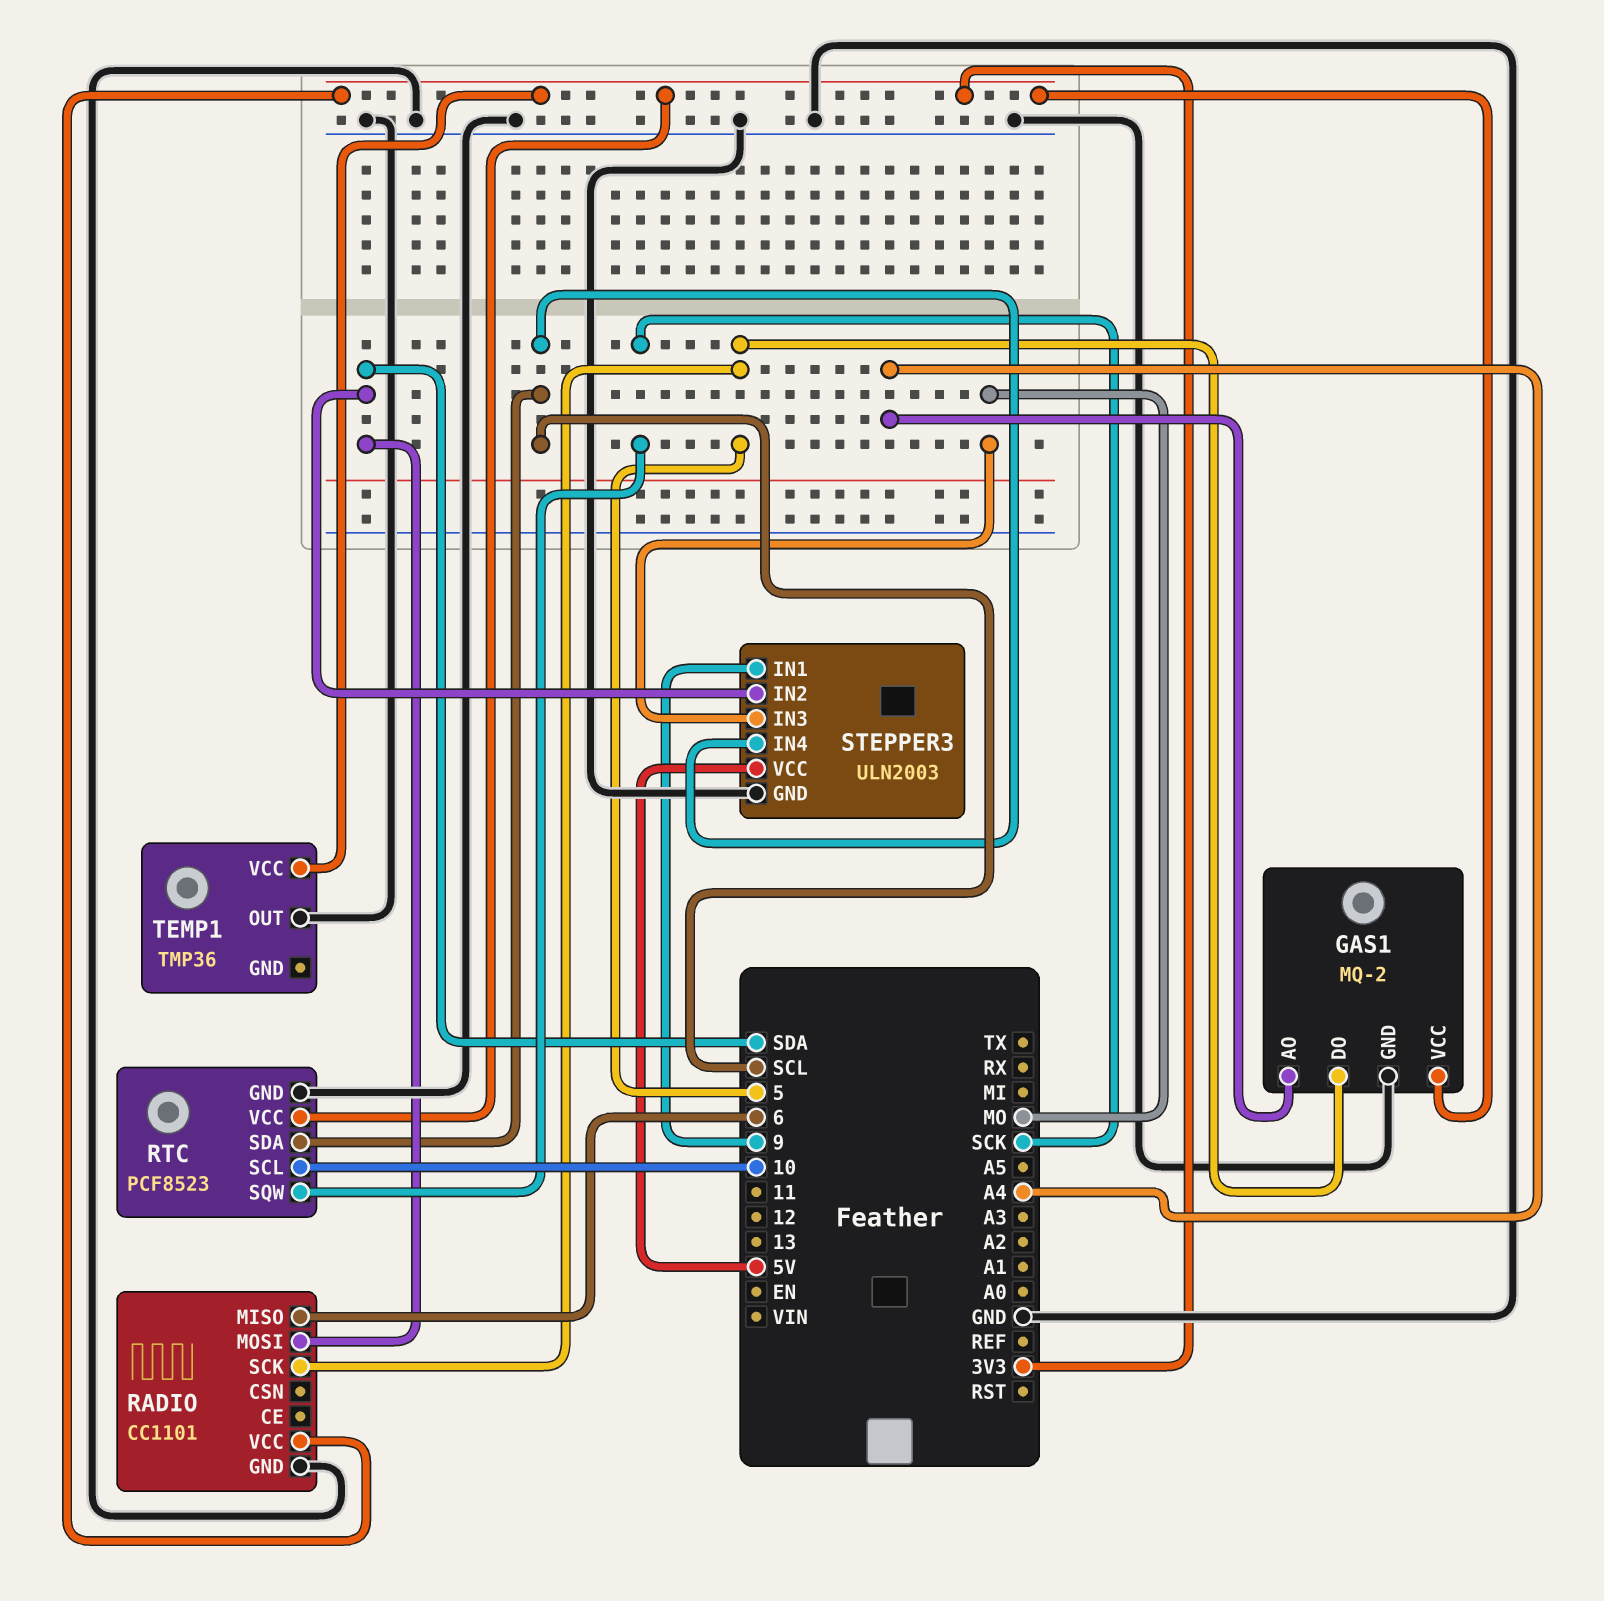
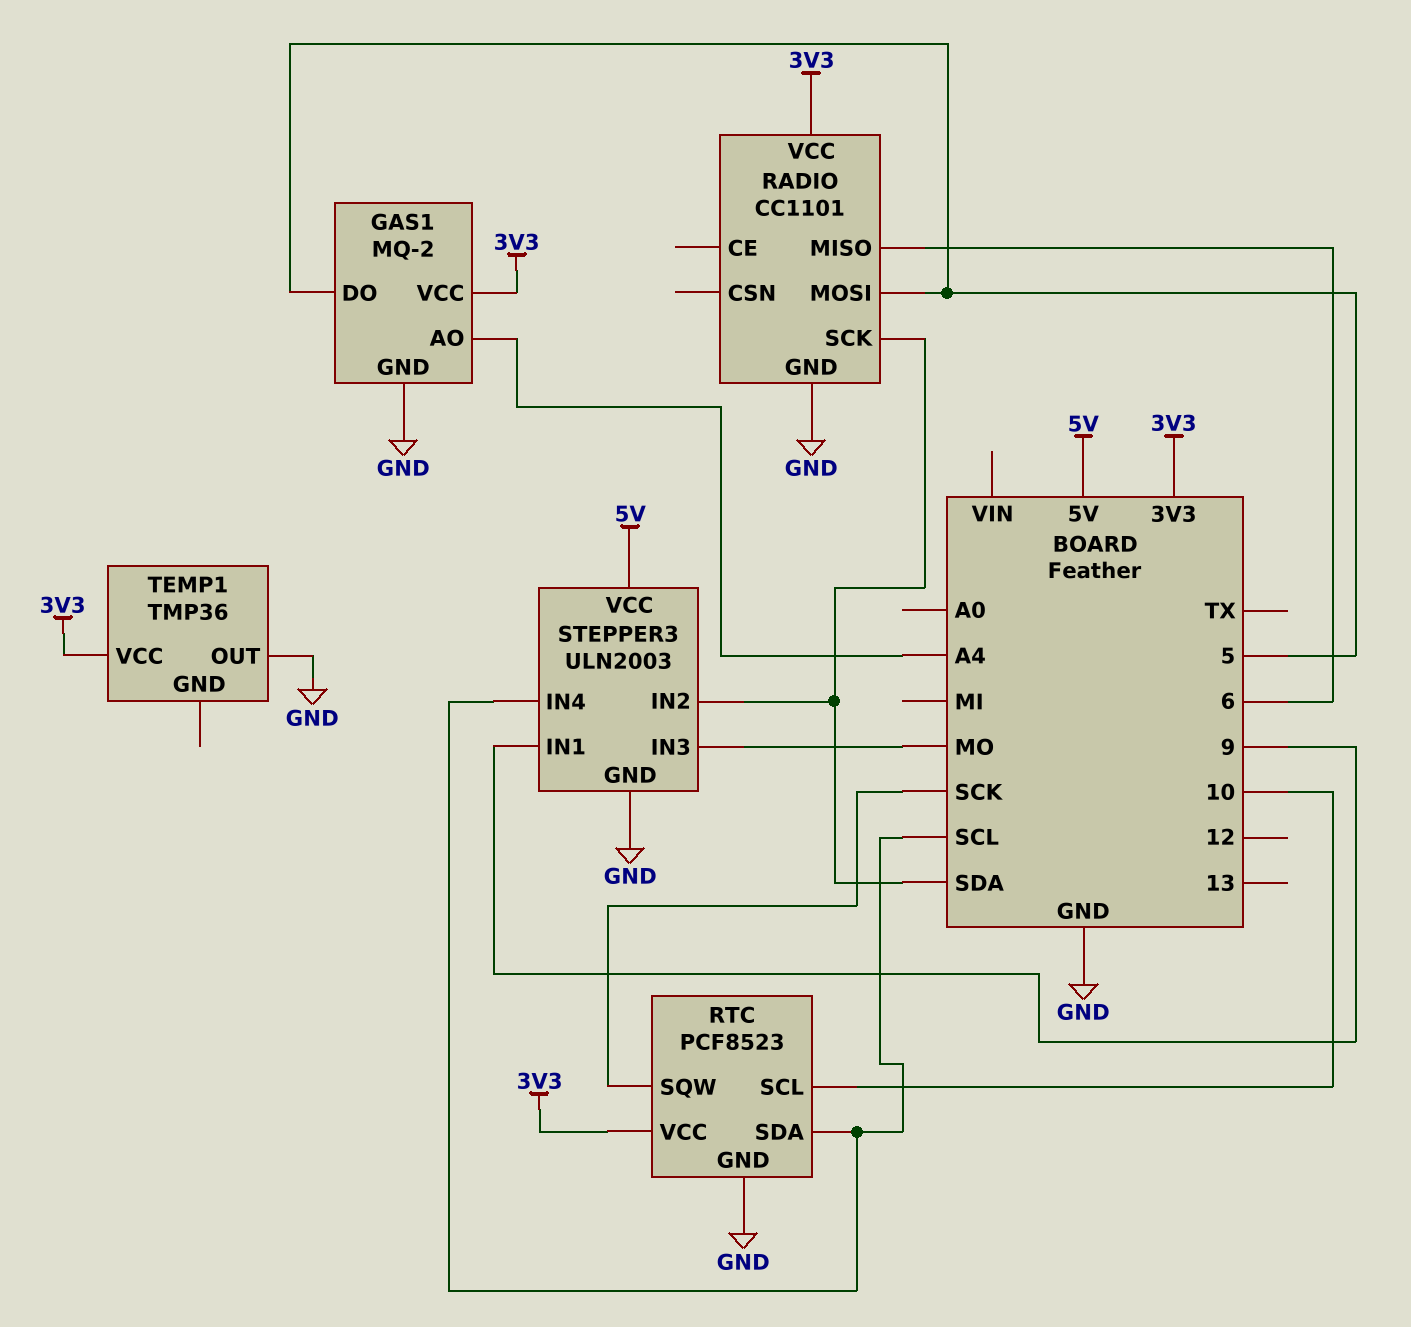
RADIO pin MOSI: SDA -> 5
RADIO pin SCK: 5 -> SDA

